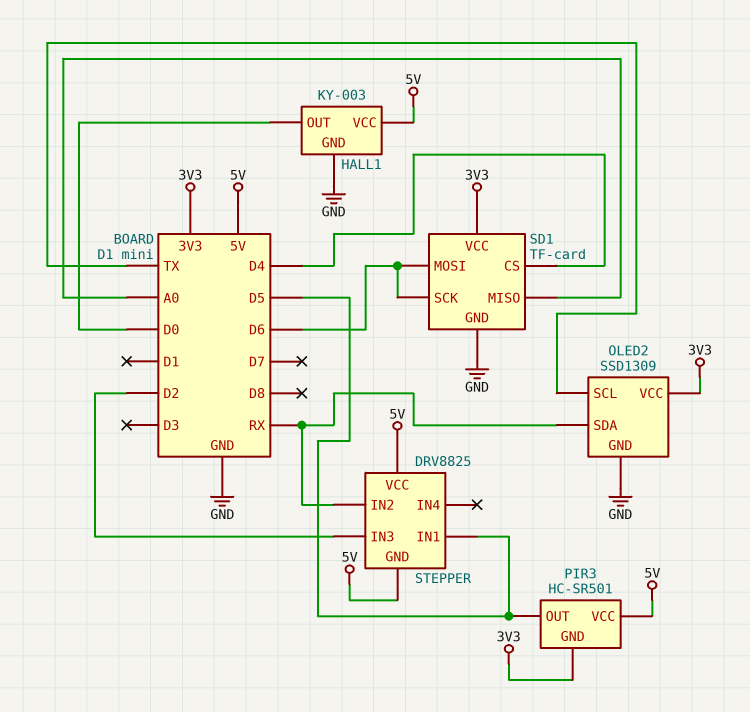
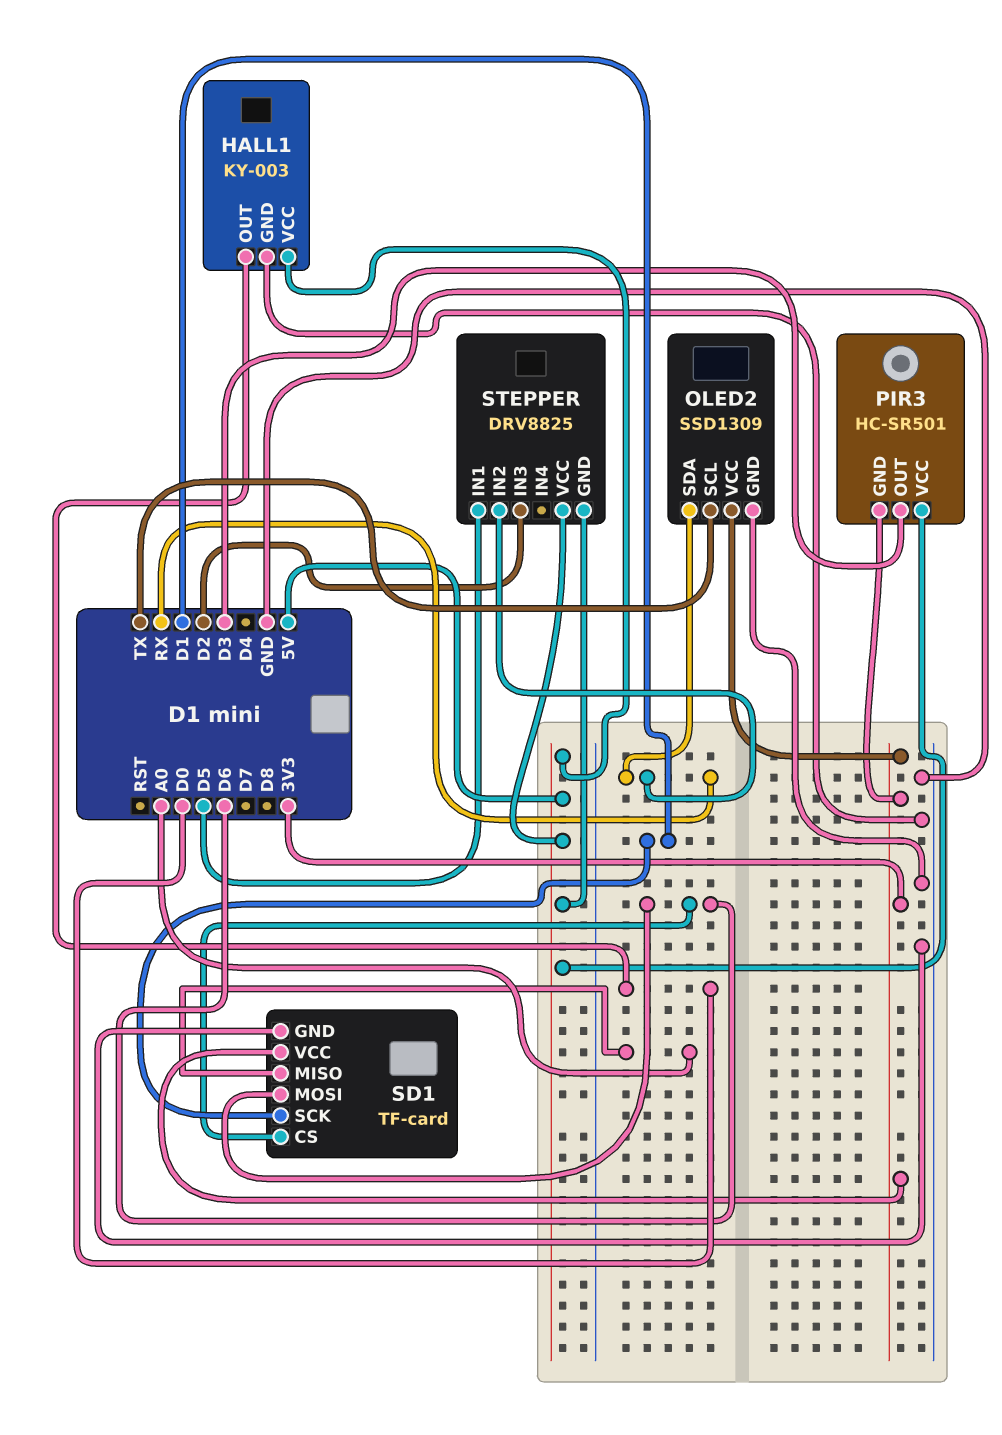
PIR3 pin OUT: D5 -> D3
SD1 pin CS: D4 -> D6
SD1 pin SCK: D6 -> D1

